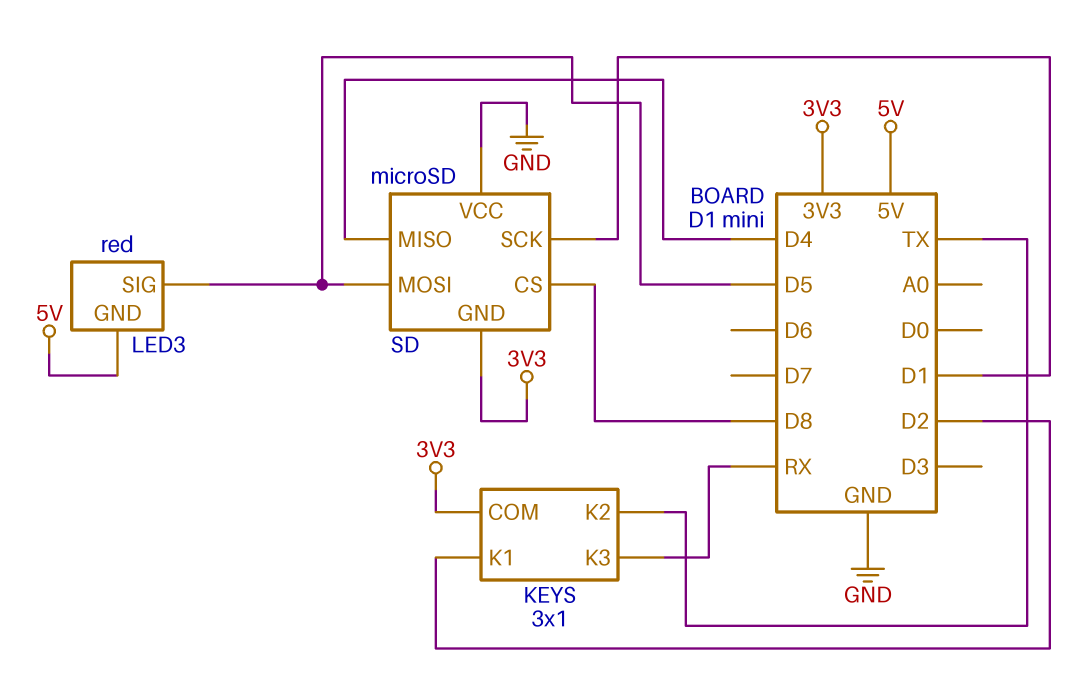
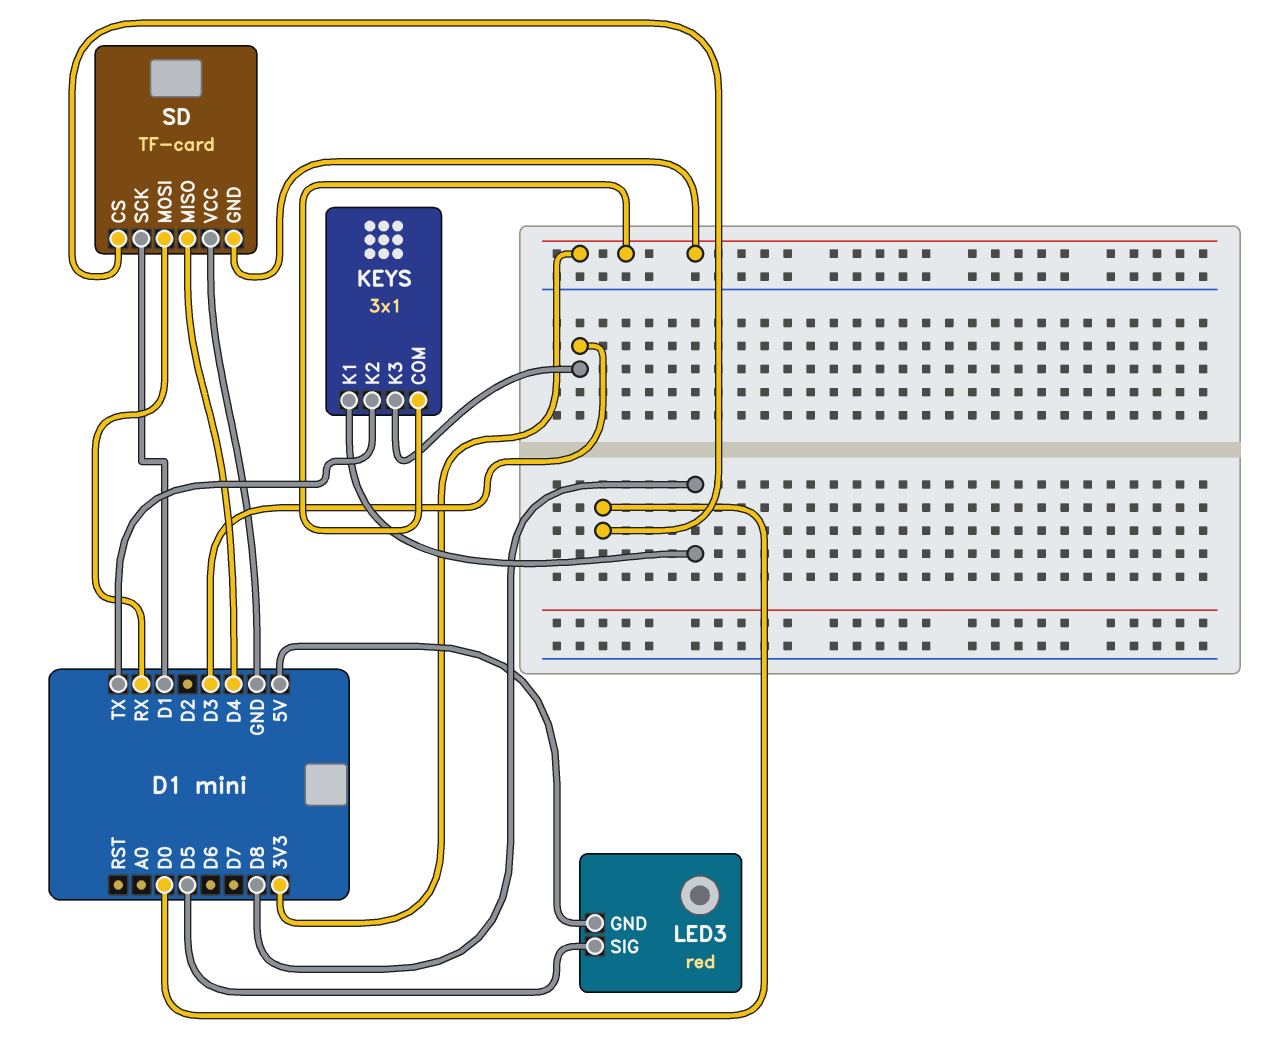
KEYS pin K1: D2 -> D8
KEYS pin K3: RX -> D3
SD: microSD -> TF-card
SD pin CS: D8 -> D0
SD pin MOSI: D5 -> RX

